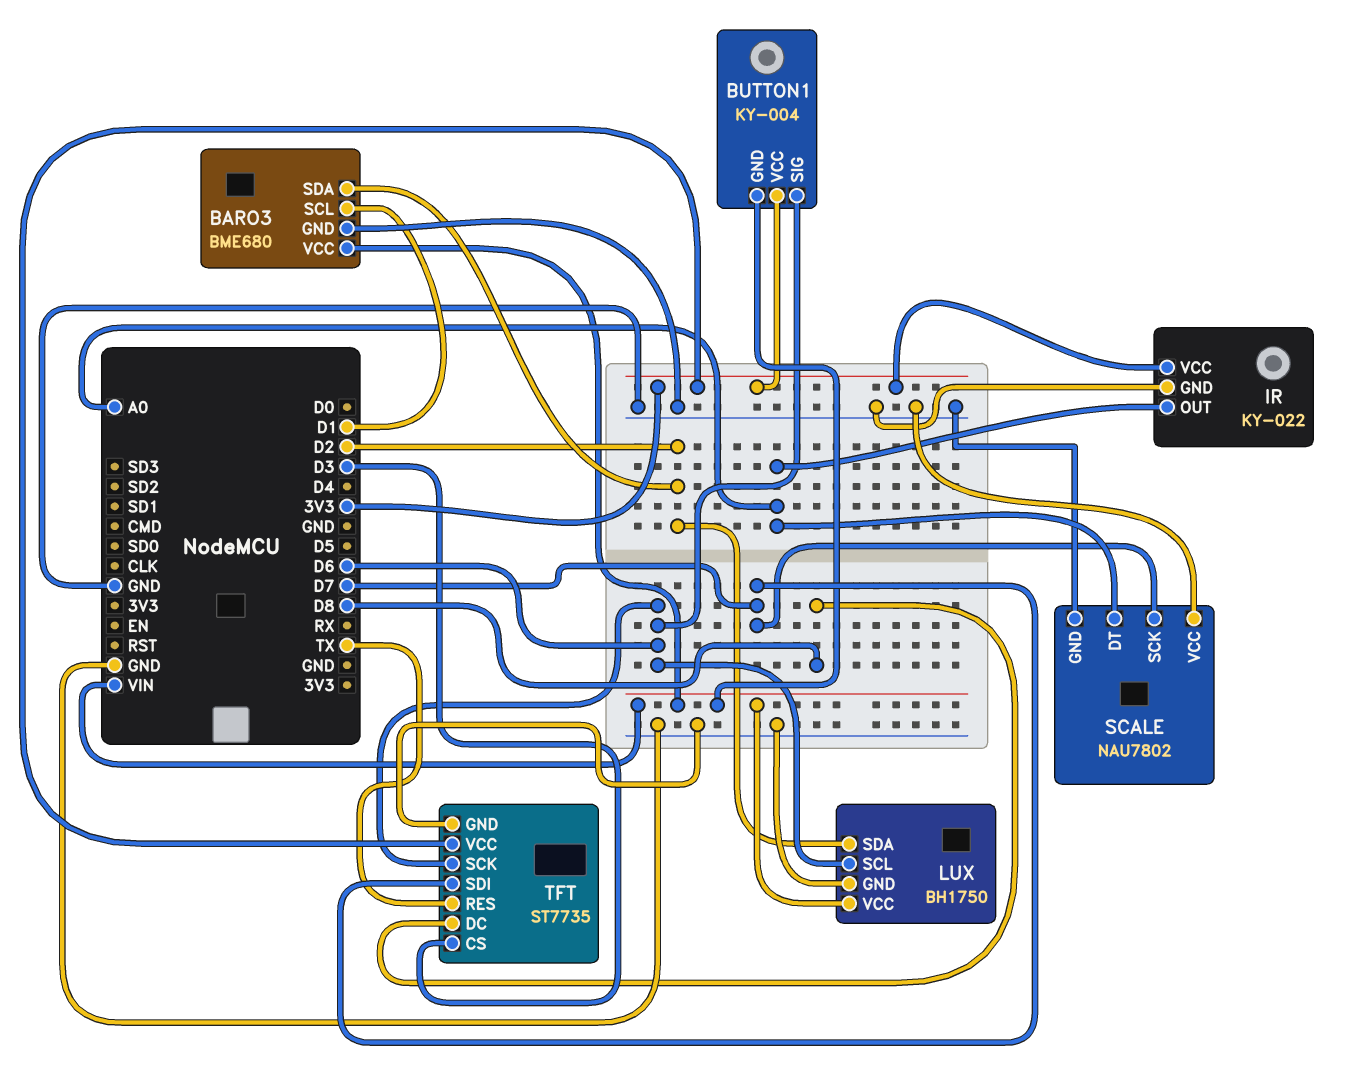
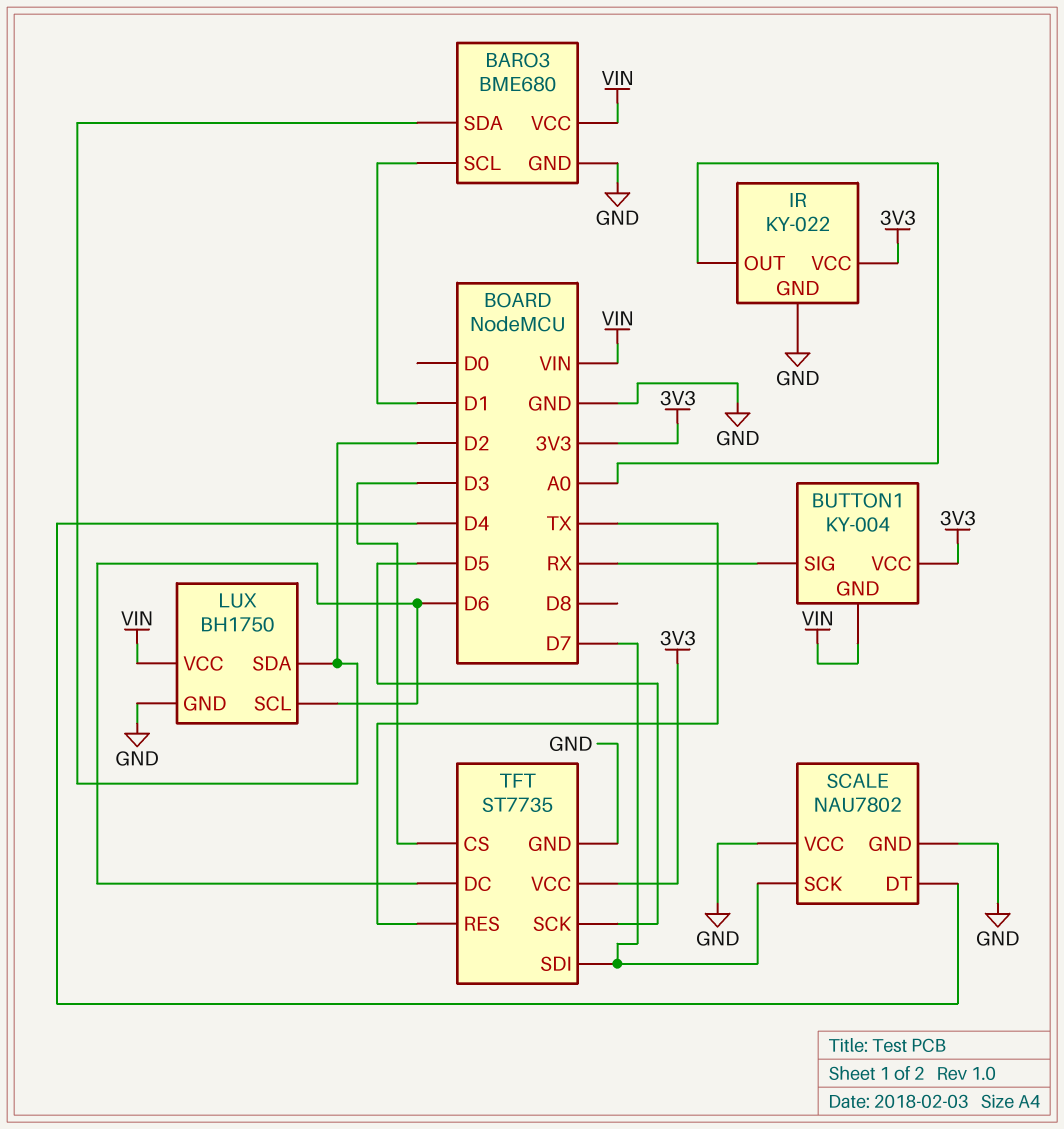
BUTTON1 pin SIG: D6 -> RX
SCALE pin DT: A0 -> D4
TFT pin DC: D8 -> D6
TFT pin SCK: D6 -> D5

